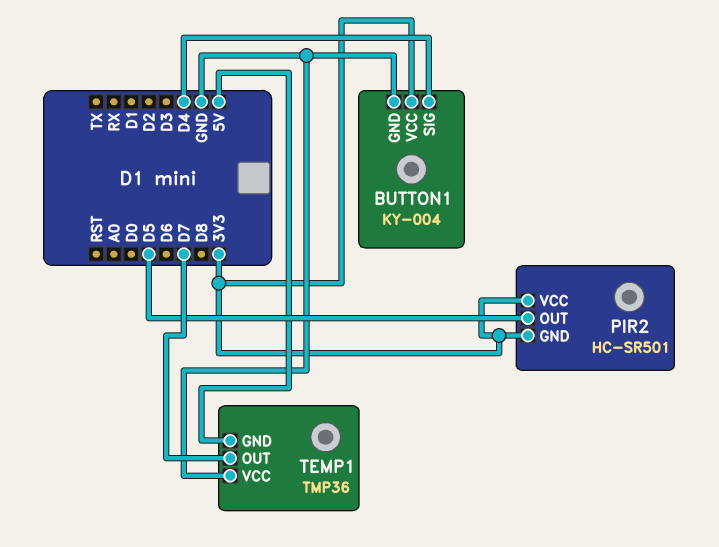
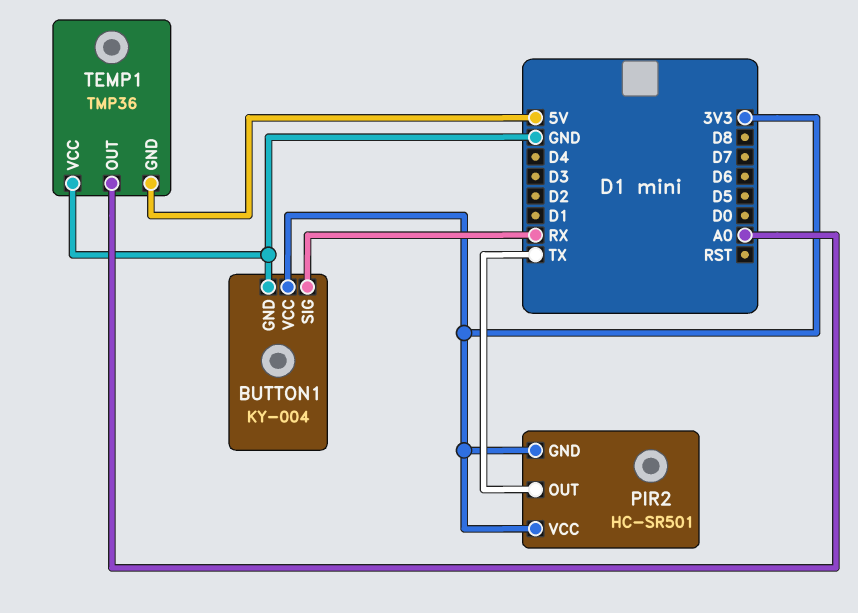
BUTTON1 pin SIG: D4 -> RX
PIR2 pin OUT: D5 -> TX
TEMP1 pin OUT: D7 -> A0

